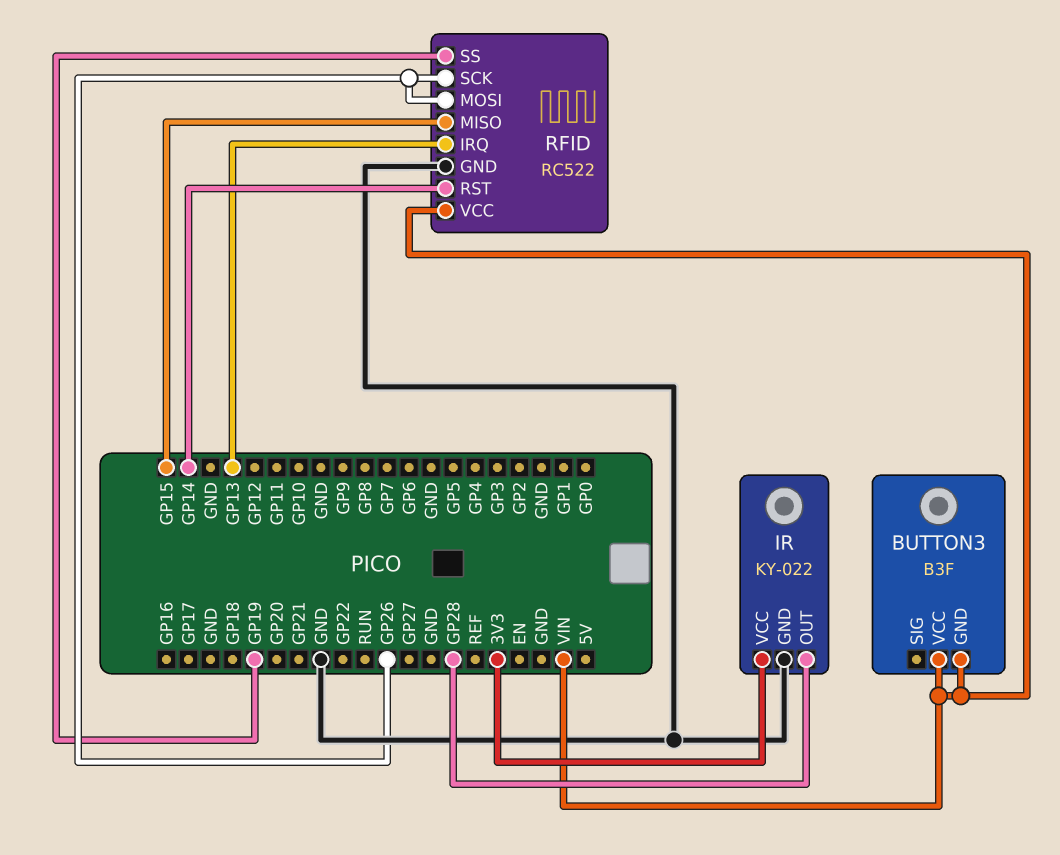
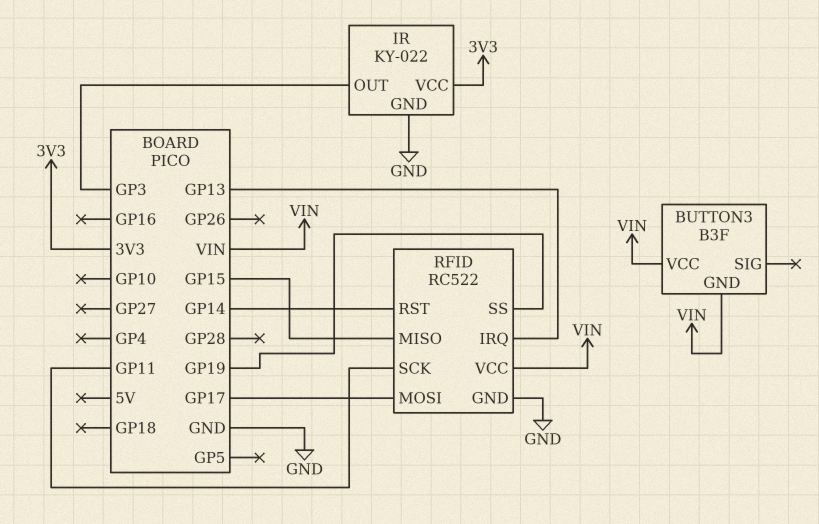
IR pin OUT: GP28 -> GP3
RFID pin MOSI: GP26 -> GP17
RFID pin SCK: GP26 -> GP11

